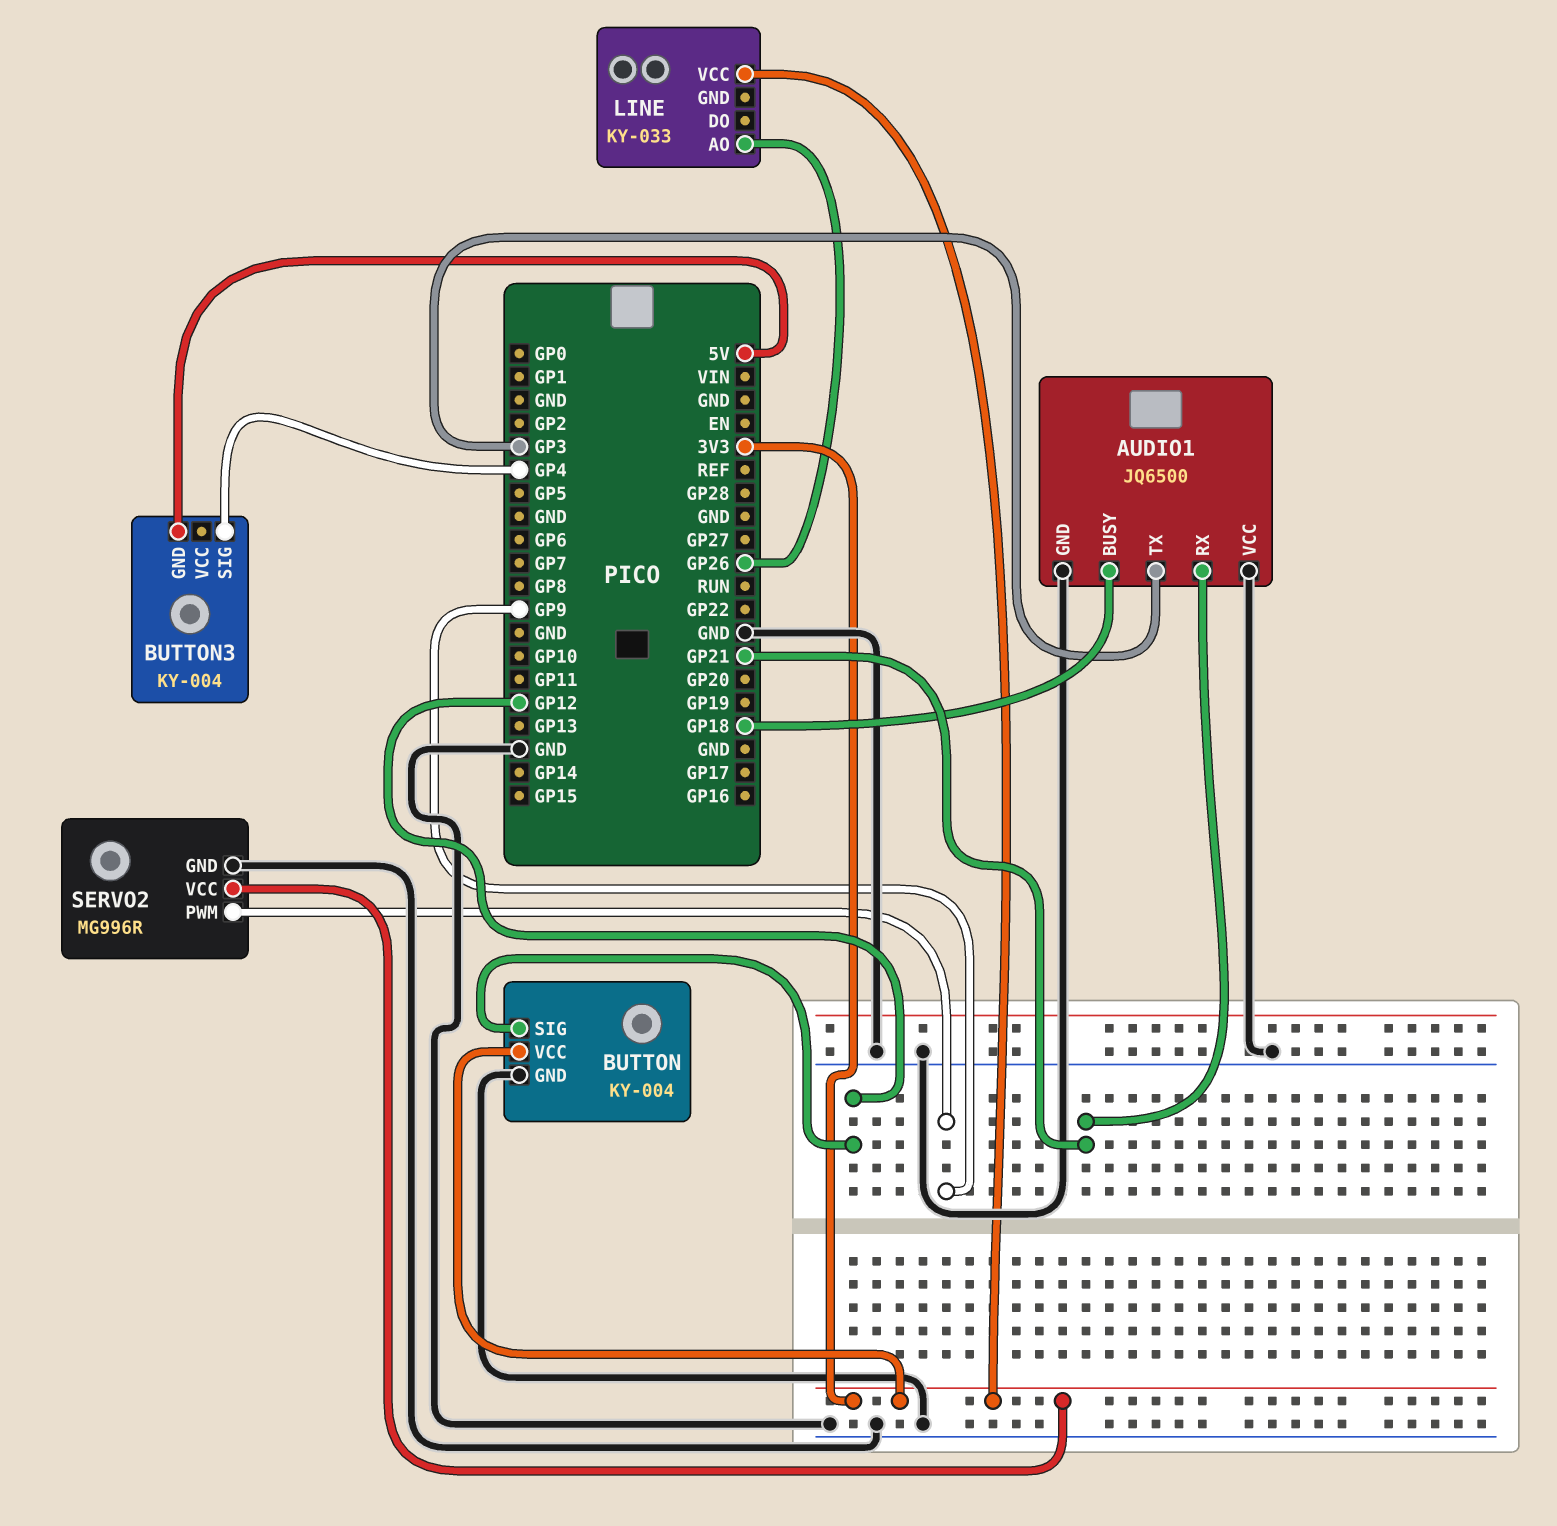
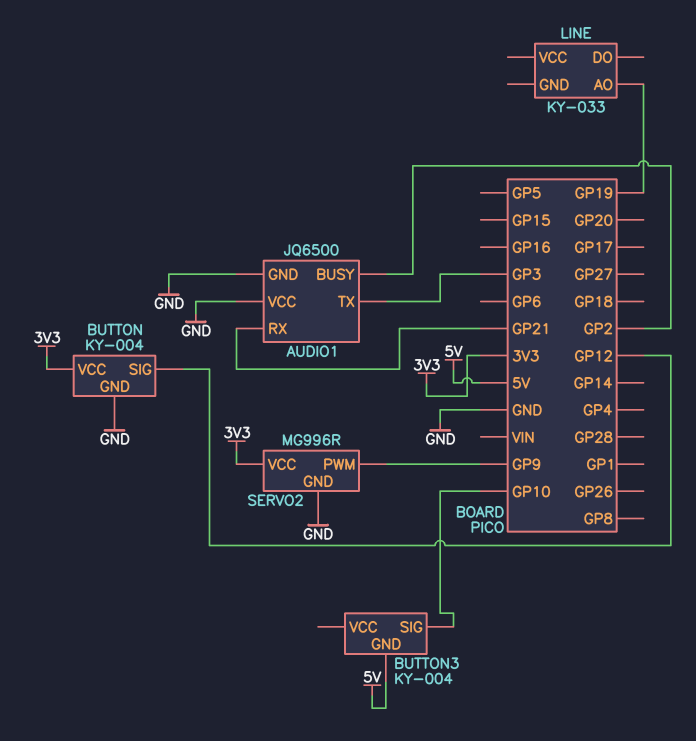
AUDIO1 pin BUSY: GP18 -> GP2
BUTTON3 pin SIG: GP4 -> GP10
LINE pin AO: GP26 -> GP19
LINE pin VCC: 3V3 -> none

